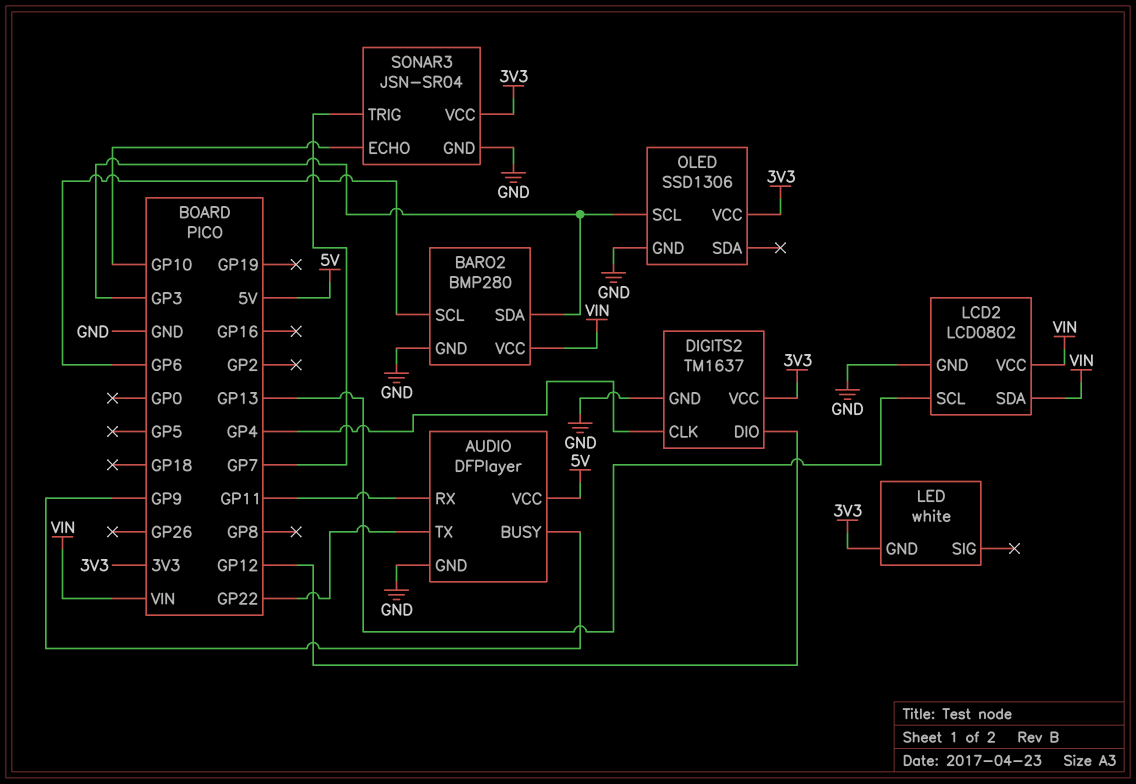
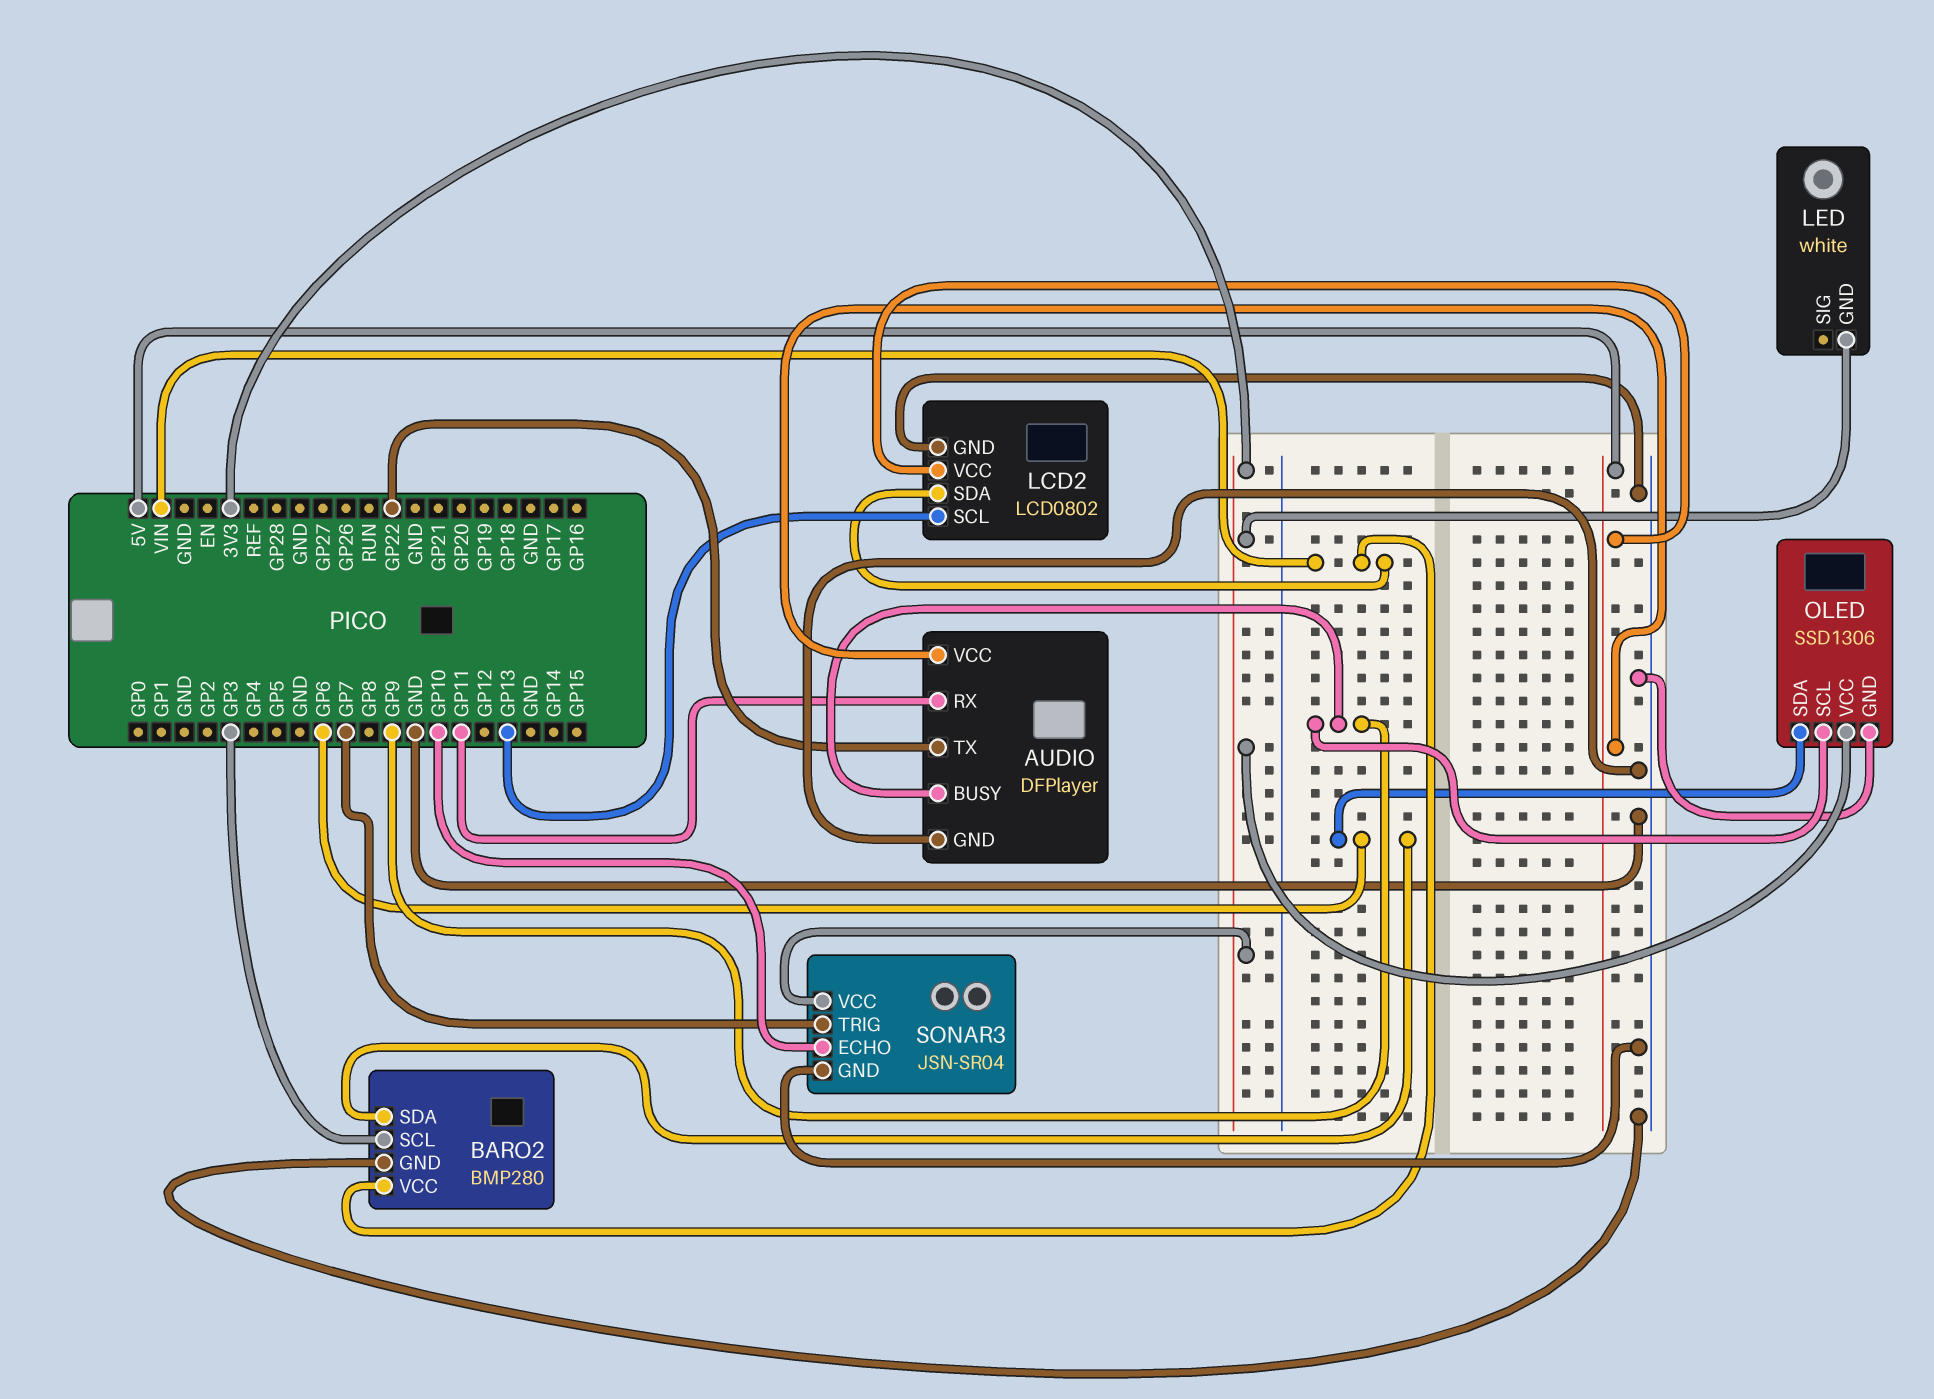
BARO2 pin SCL: GP6 -> GP3
BARO2 pin SDA: GP3 -> GP6
DIGITS2: TM1637 -> none
DIGITS2 pin CLK: GP4 -> none
DIGITS2 pin DIO: GP12 -> none
DIGITS2 pin GND: GND -> none
DIGITS2 pin VCC: 3V3 -> none
LCD2 pin VCC: VIN -> 5V
OLED pin SCL: GP3 -> GP9
OLED pin SDA: none -> GP6

